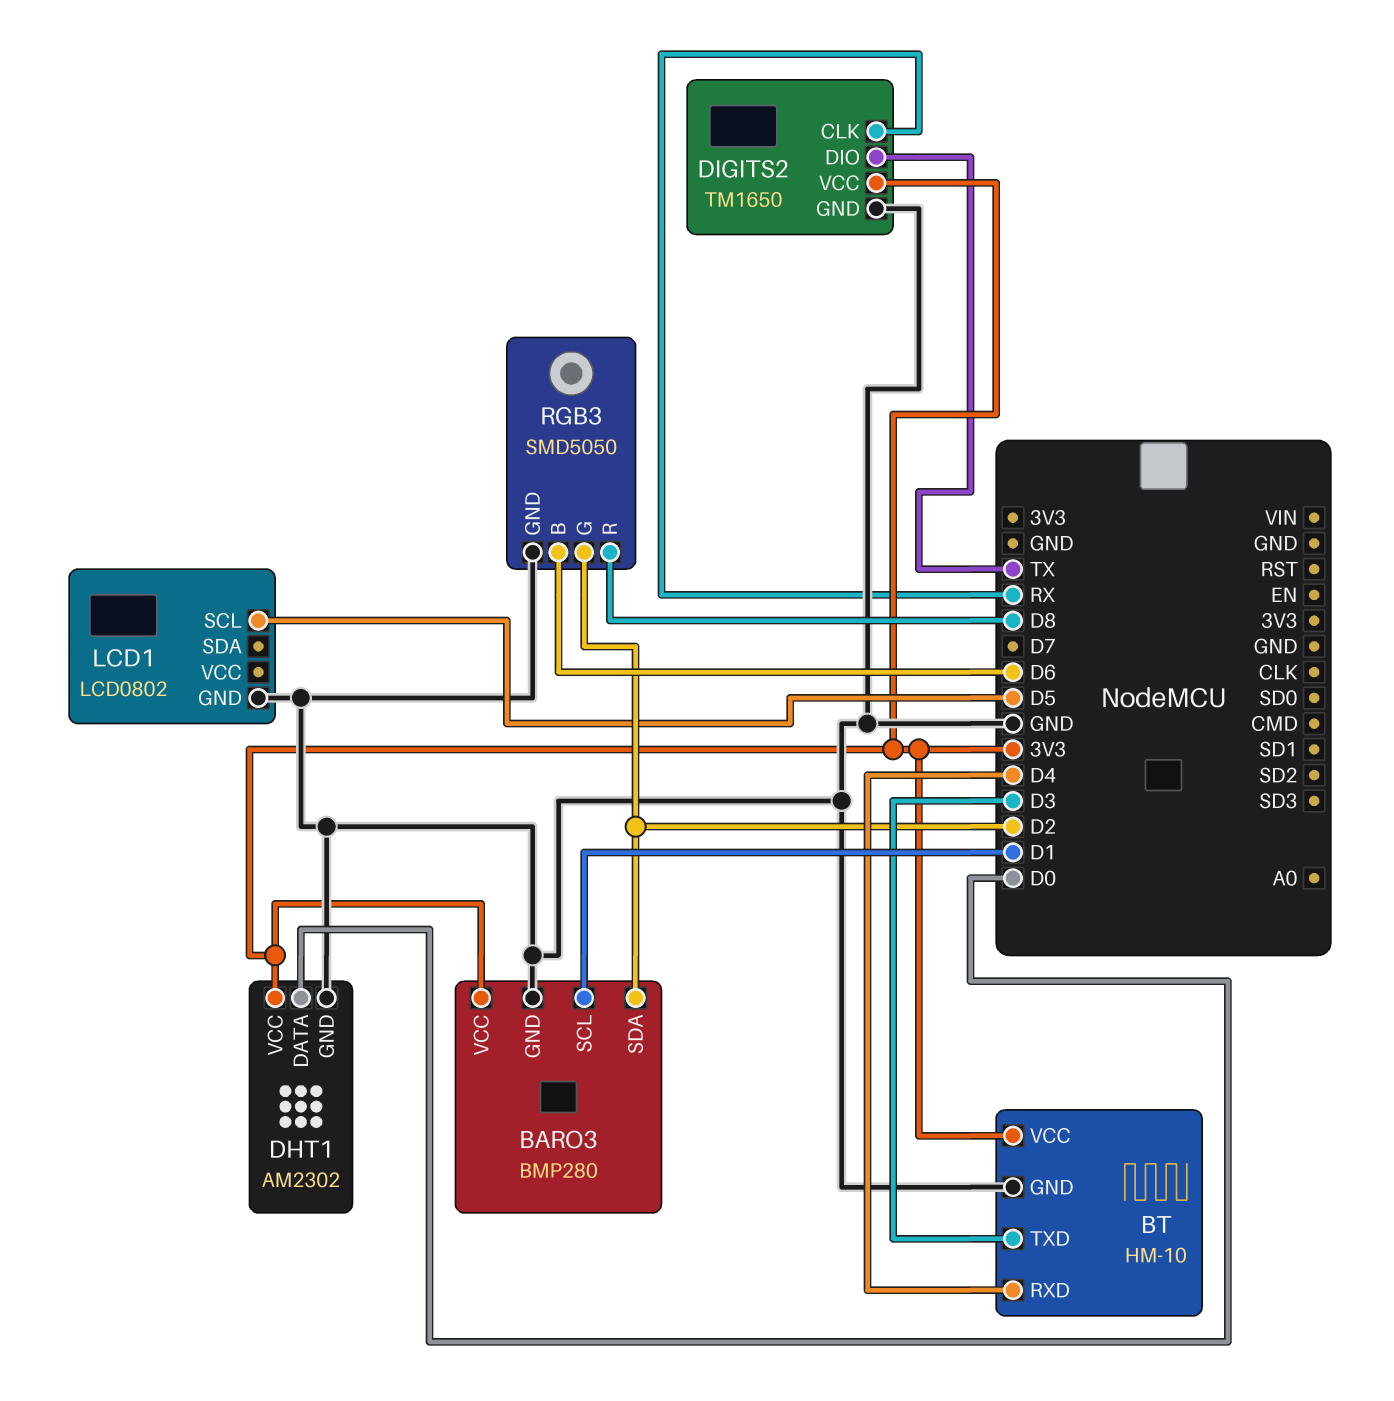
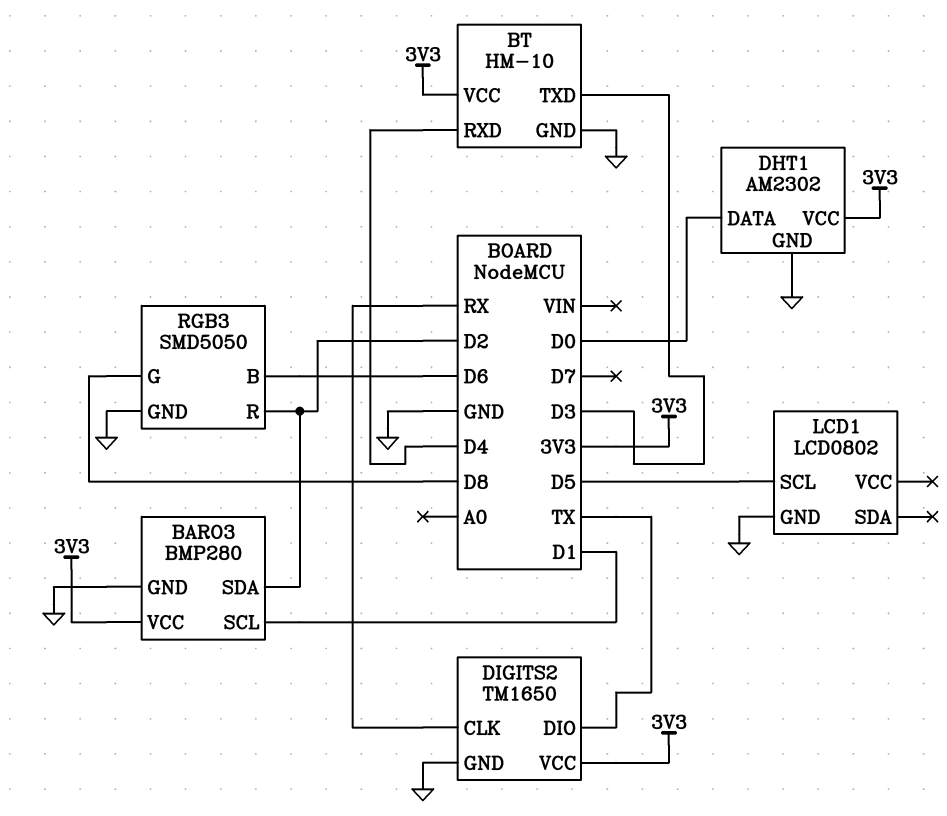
RGB3 pin G: D2 -> D8
RGB3 pin R: D8 -> D2

